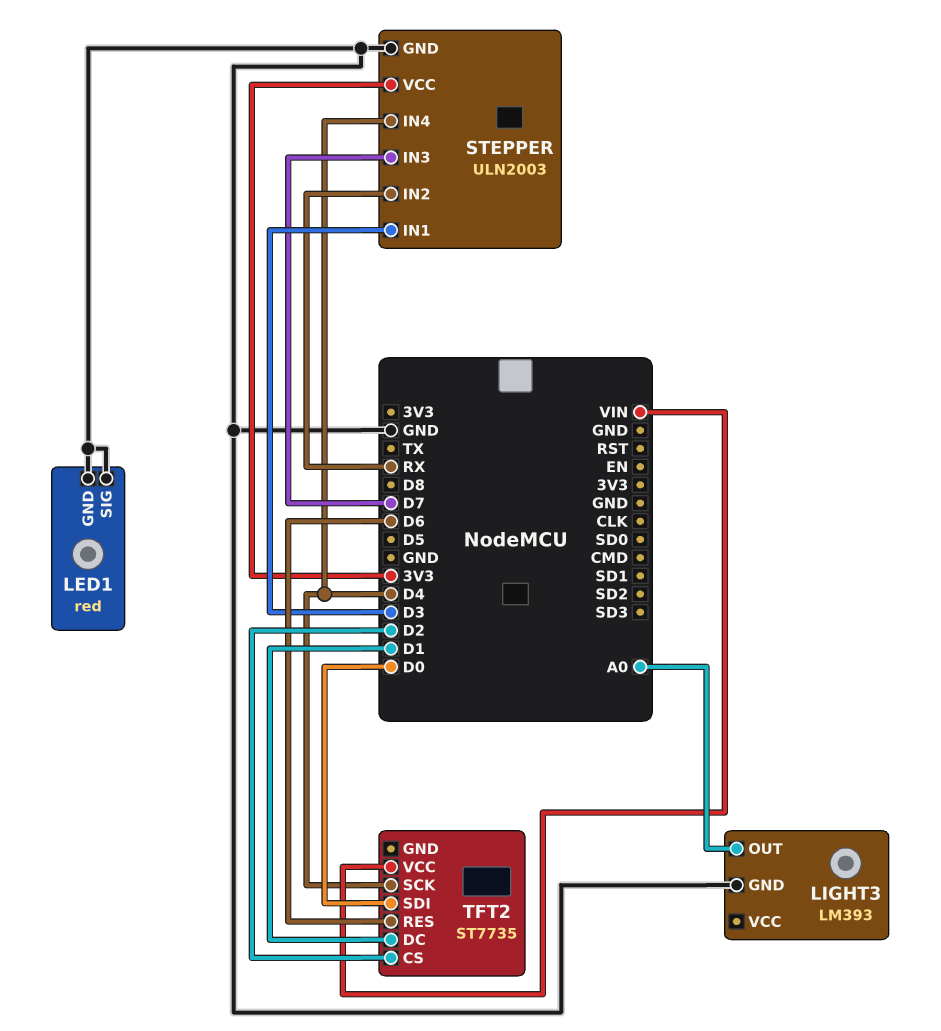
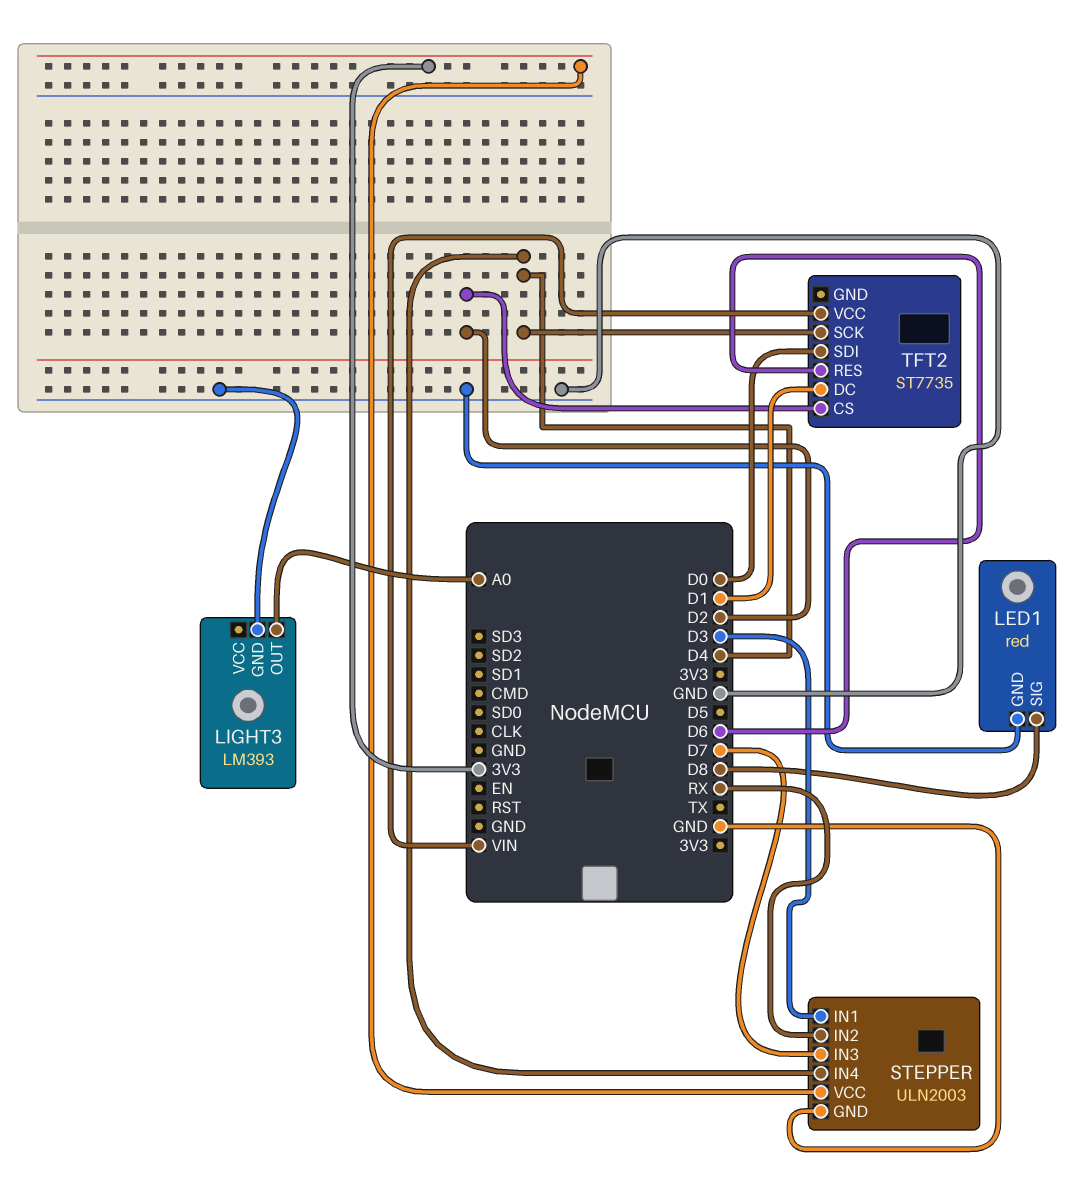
LED1 pin SIG: GND -> D8

